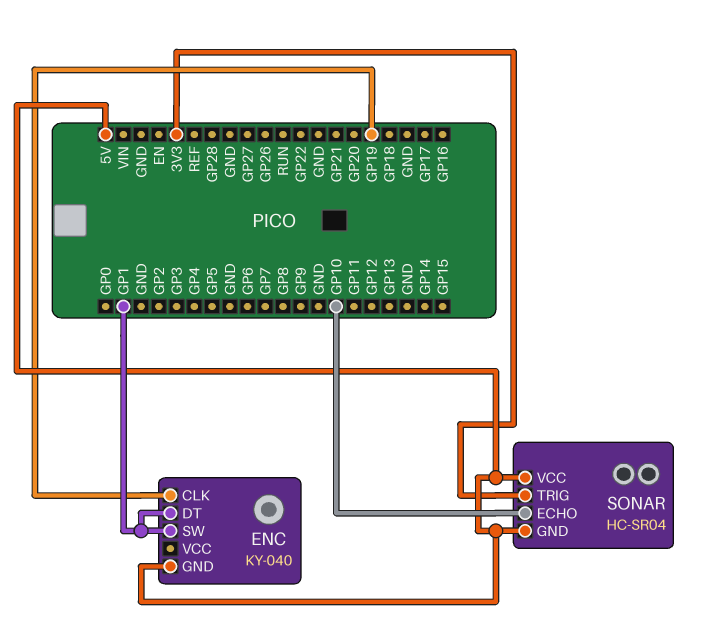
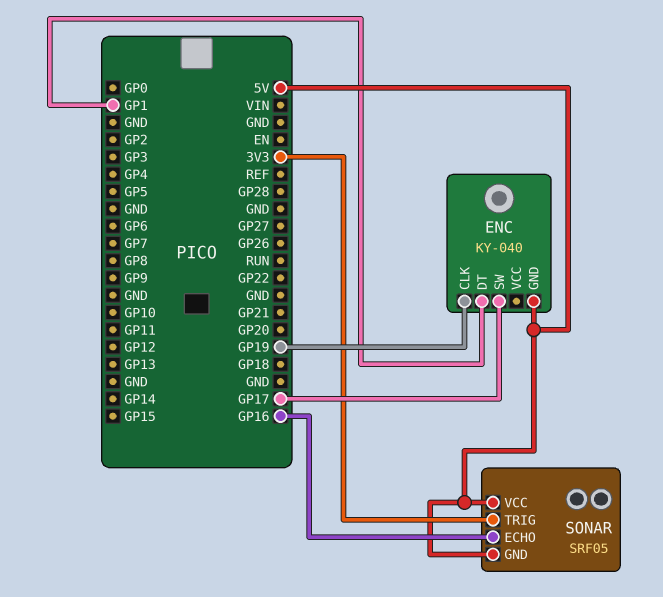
ENC pin SW: GP1 -> GP17
SONAR: HC-SR04 -> SRF05
SONAR pin ECHO: GP10 -> GP16

